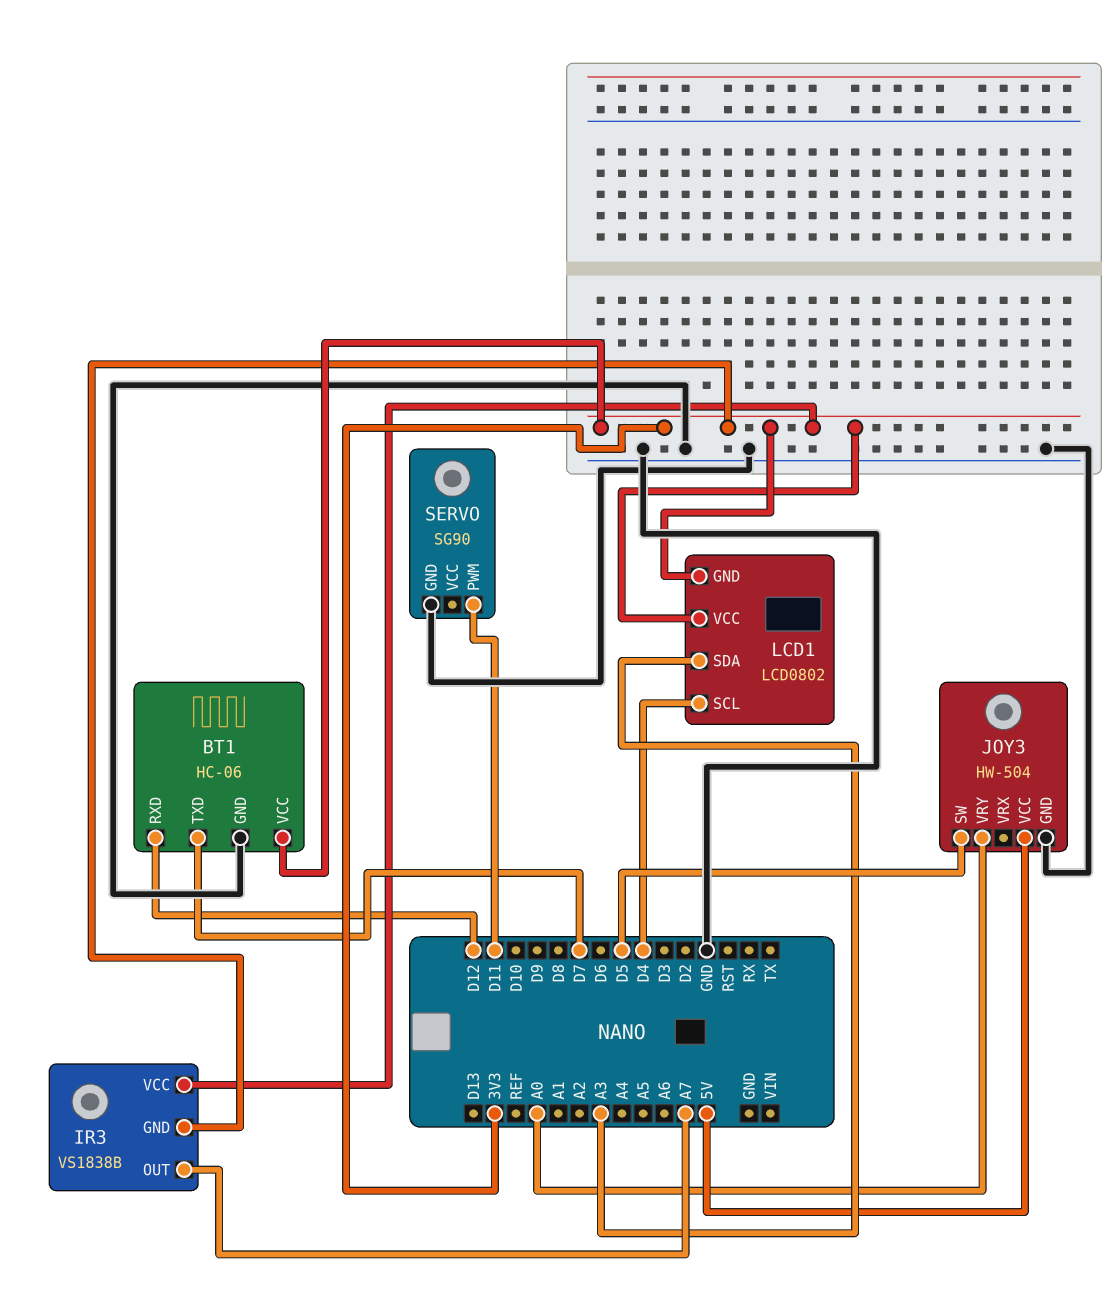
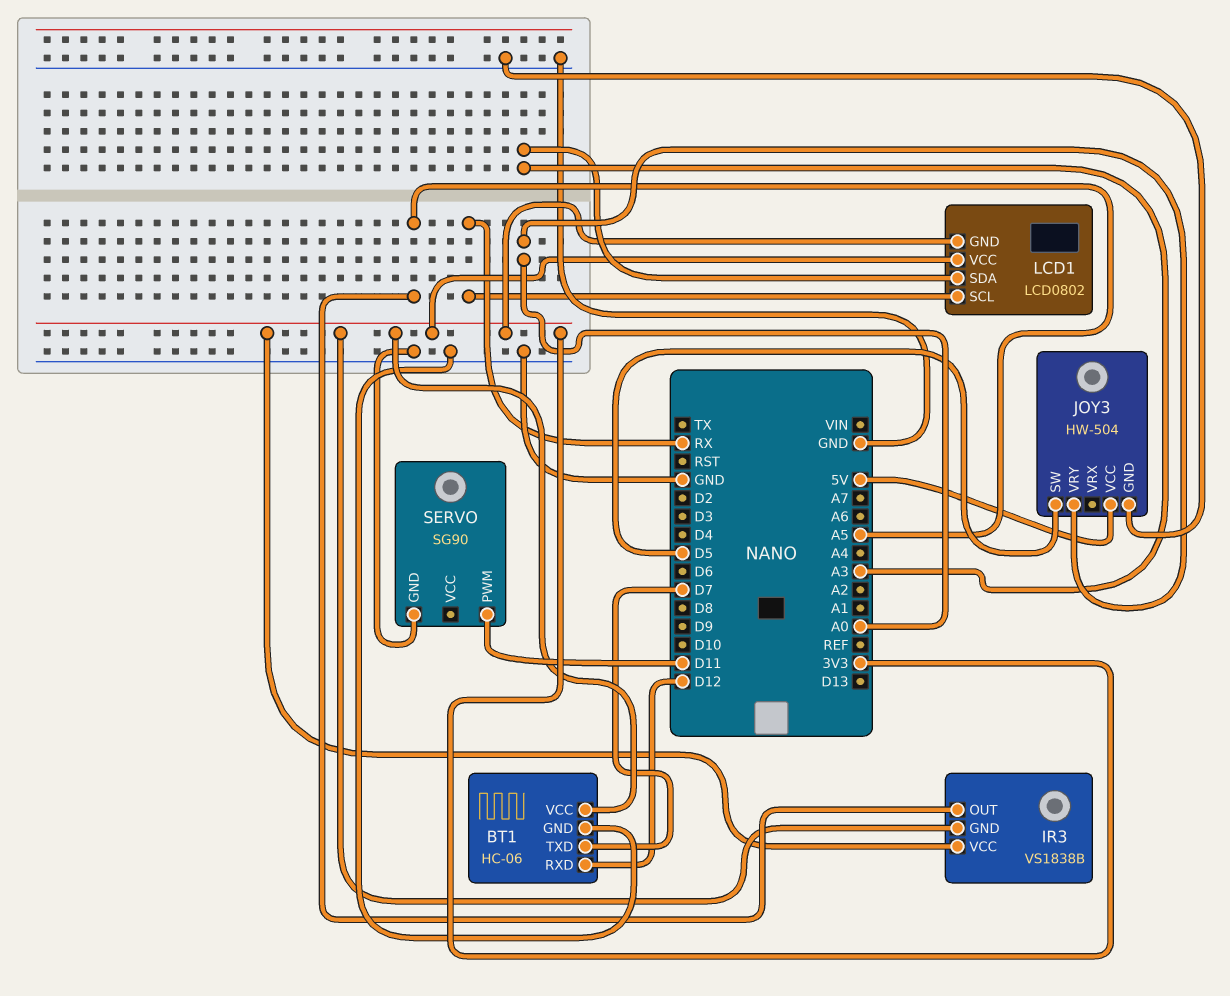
IR3 pin OUT: A7 -> A5
LCD1 pin SCL: D4 -> RX

